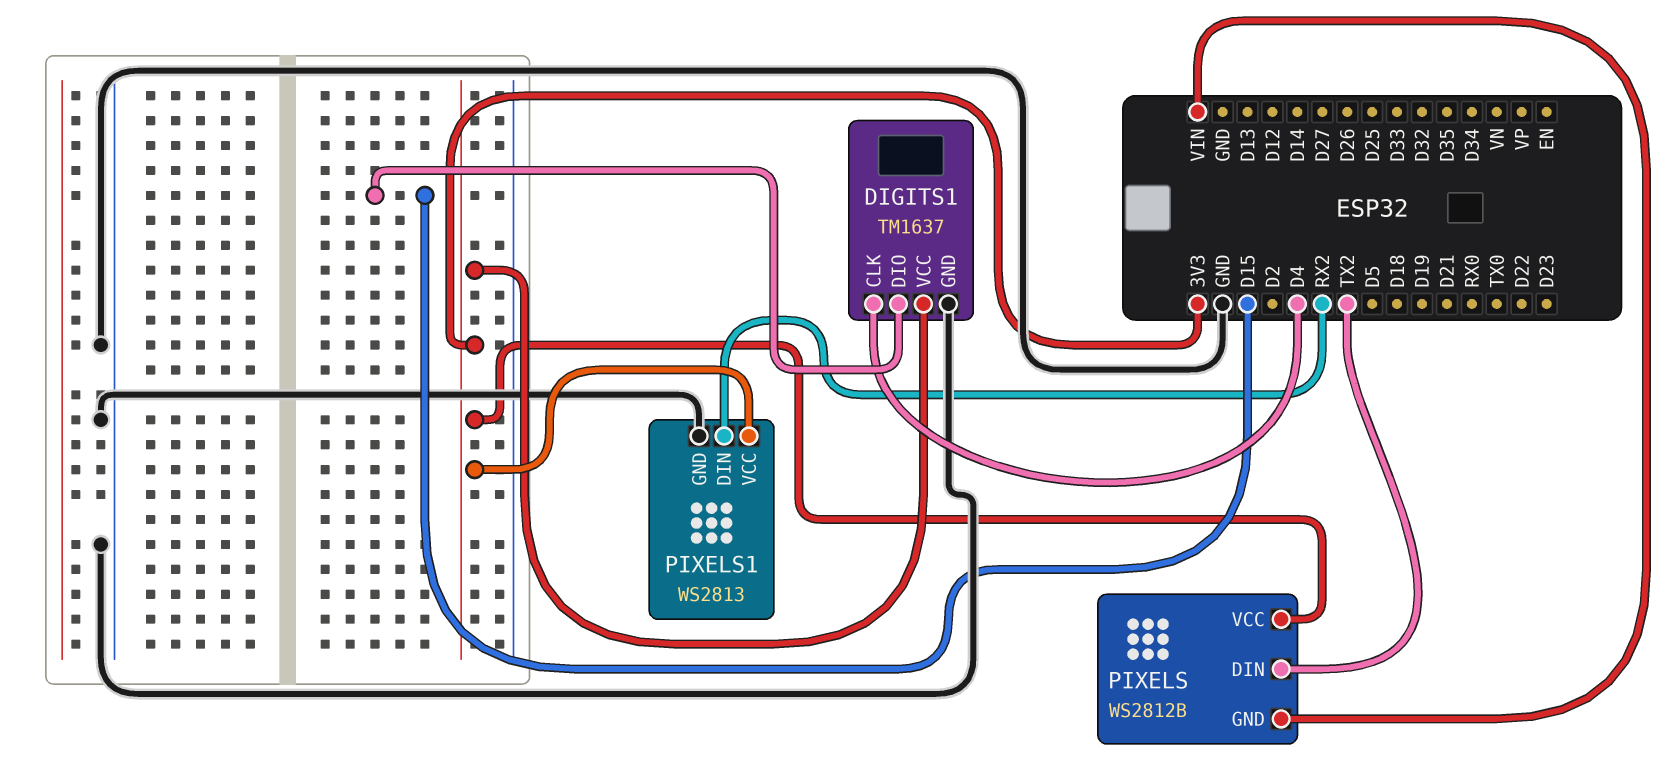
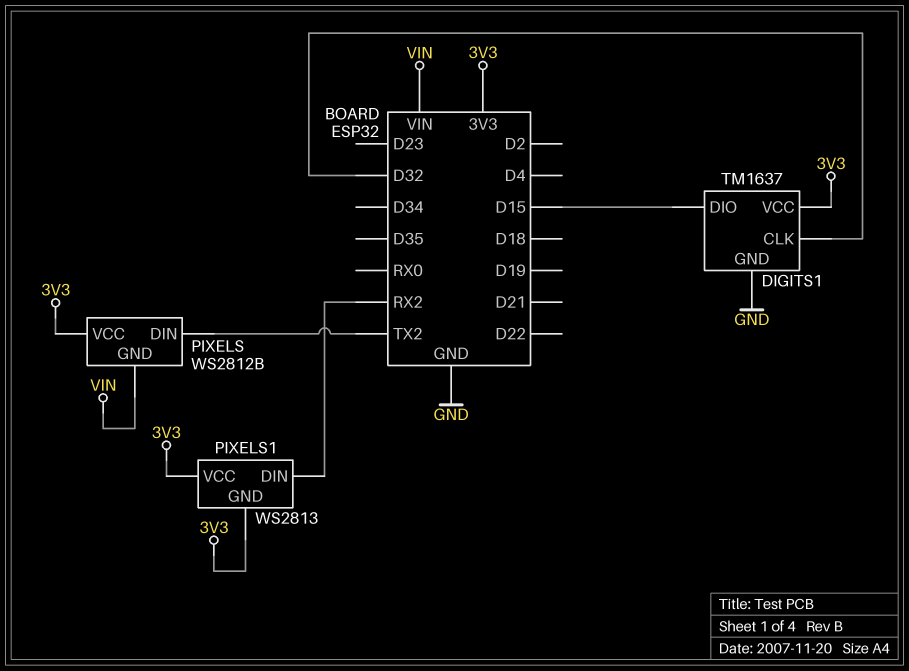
DIGITS1 pin CLK: D4 -> D32
PIXELS1 pin GND: GND -> 3V3

